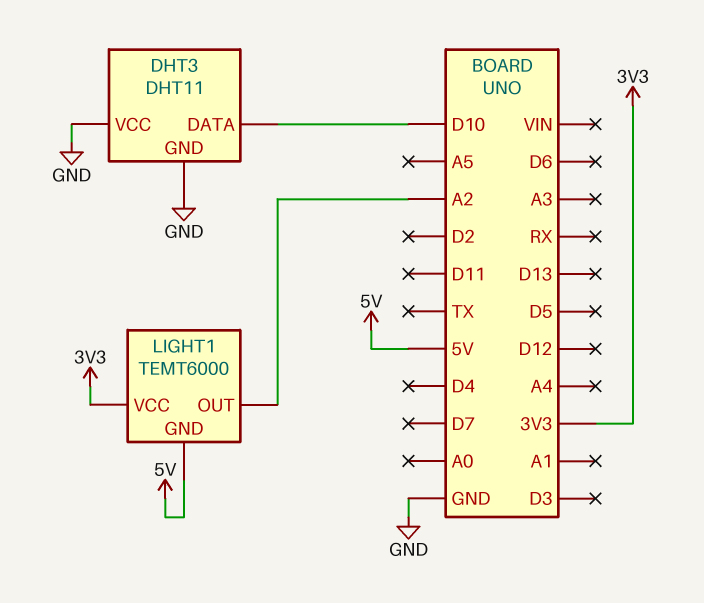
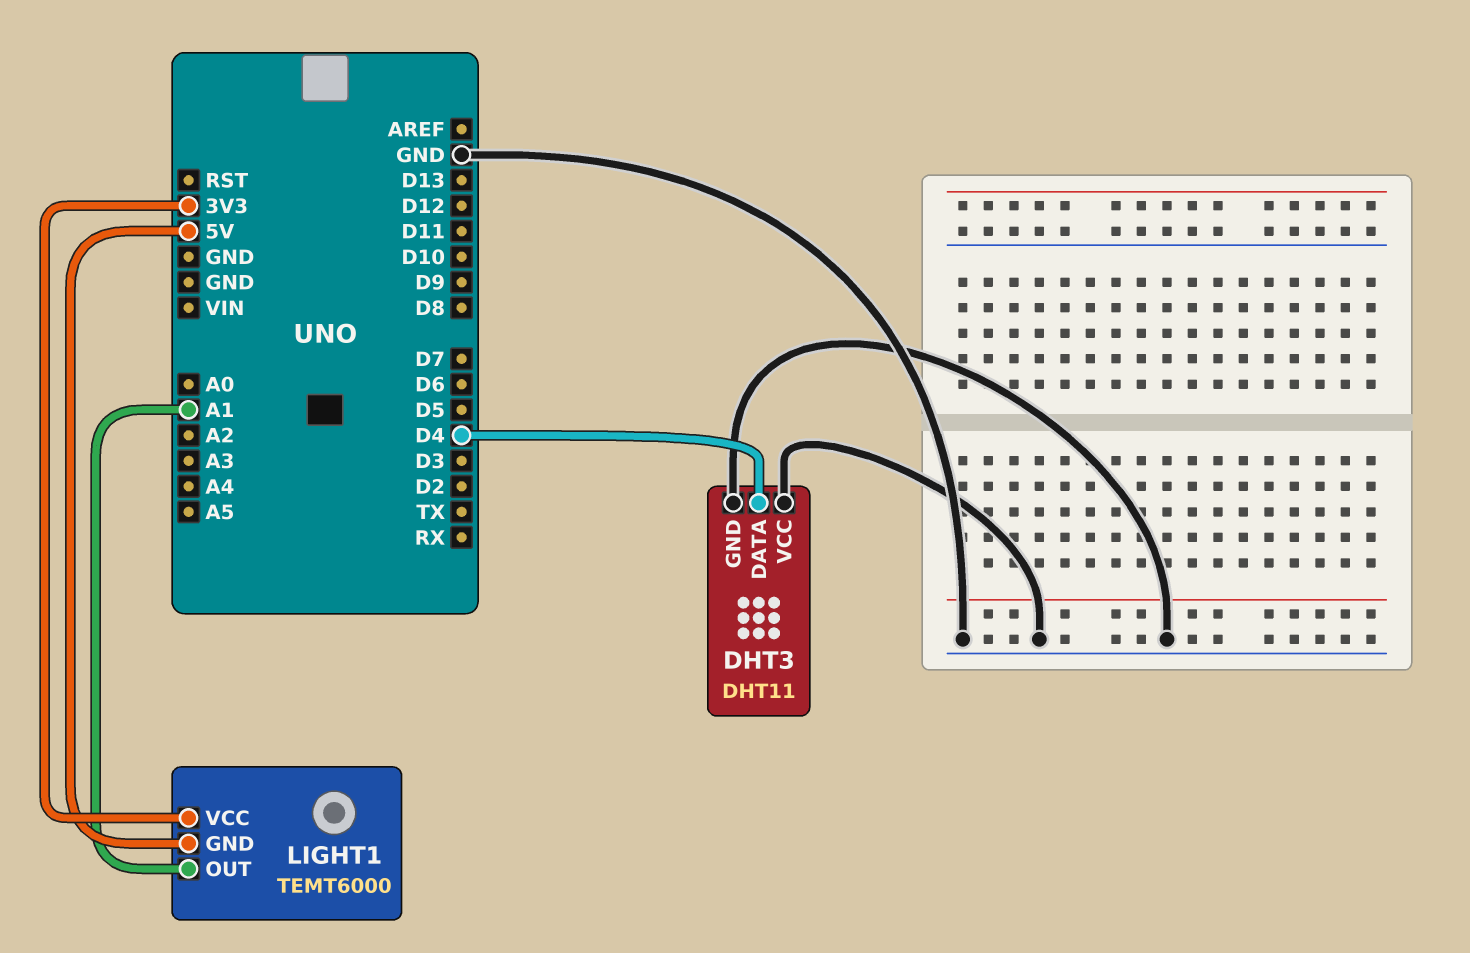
DHT3 pin DATA: D10 -> D4
LIGHT1 pin OUT: A2 -> A1

